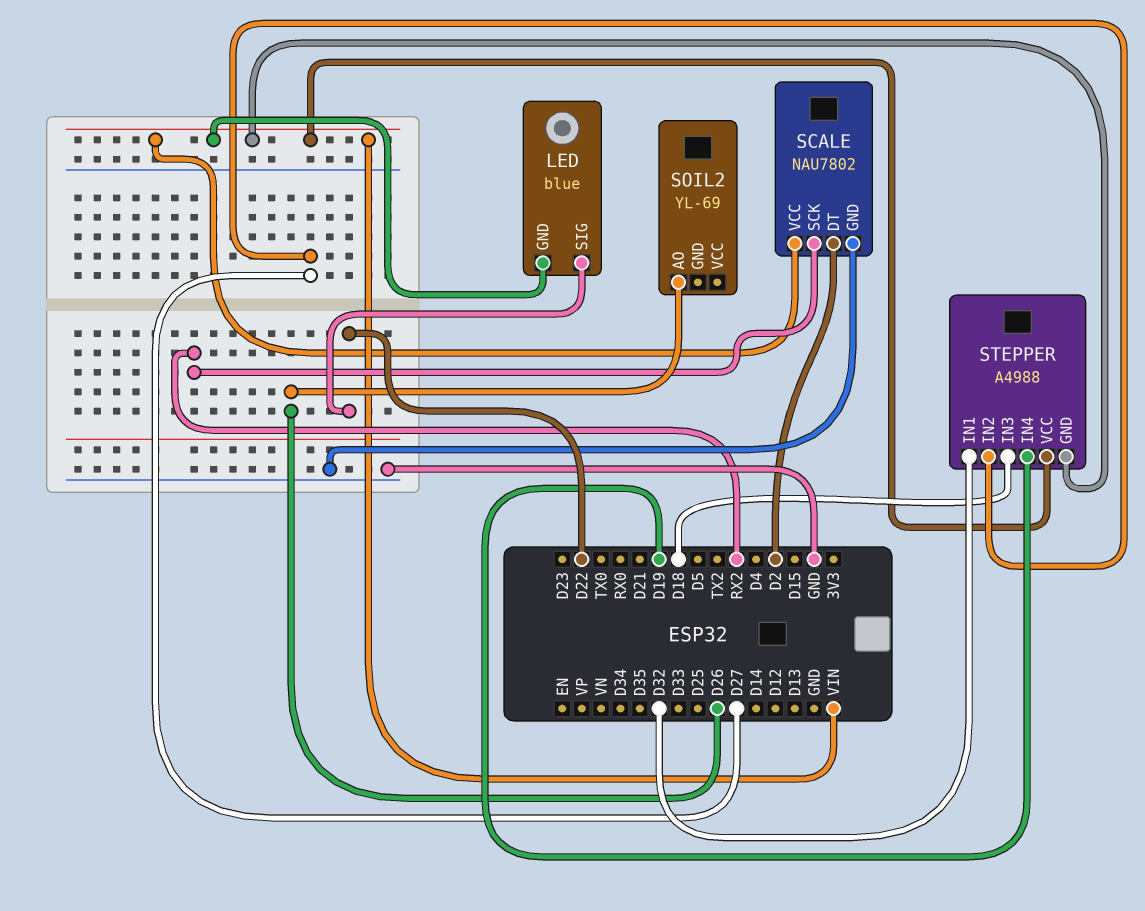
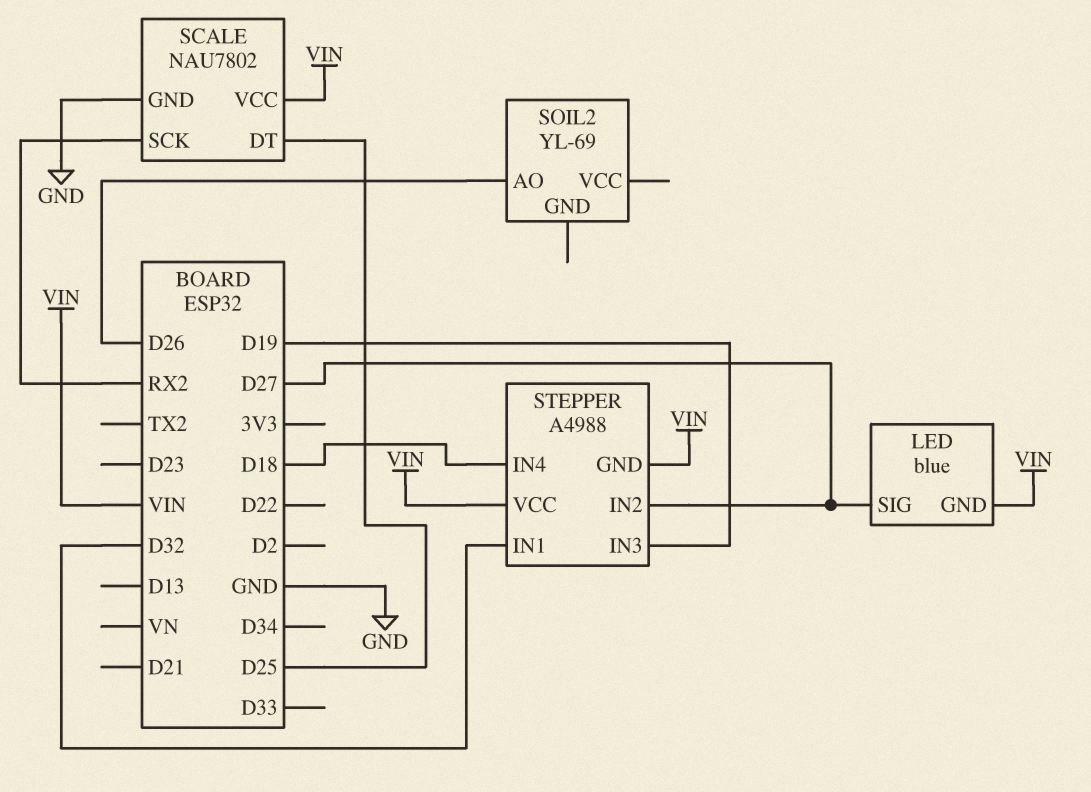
LED pin SIG: D22 -> D27
SCALE pin DT: D2 -> D25
STEPPER pin IN3: D18 -> D19
STEPPER pin IN4: D19 -> D18

